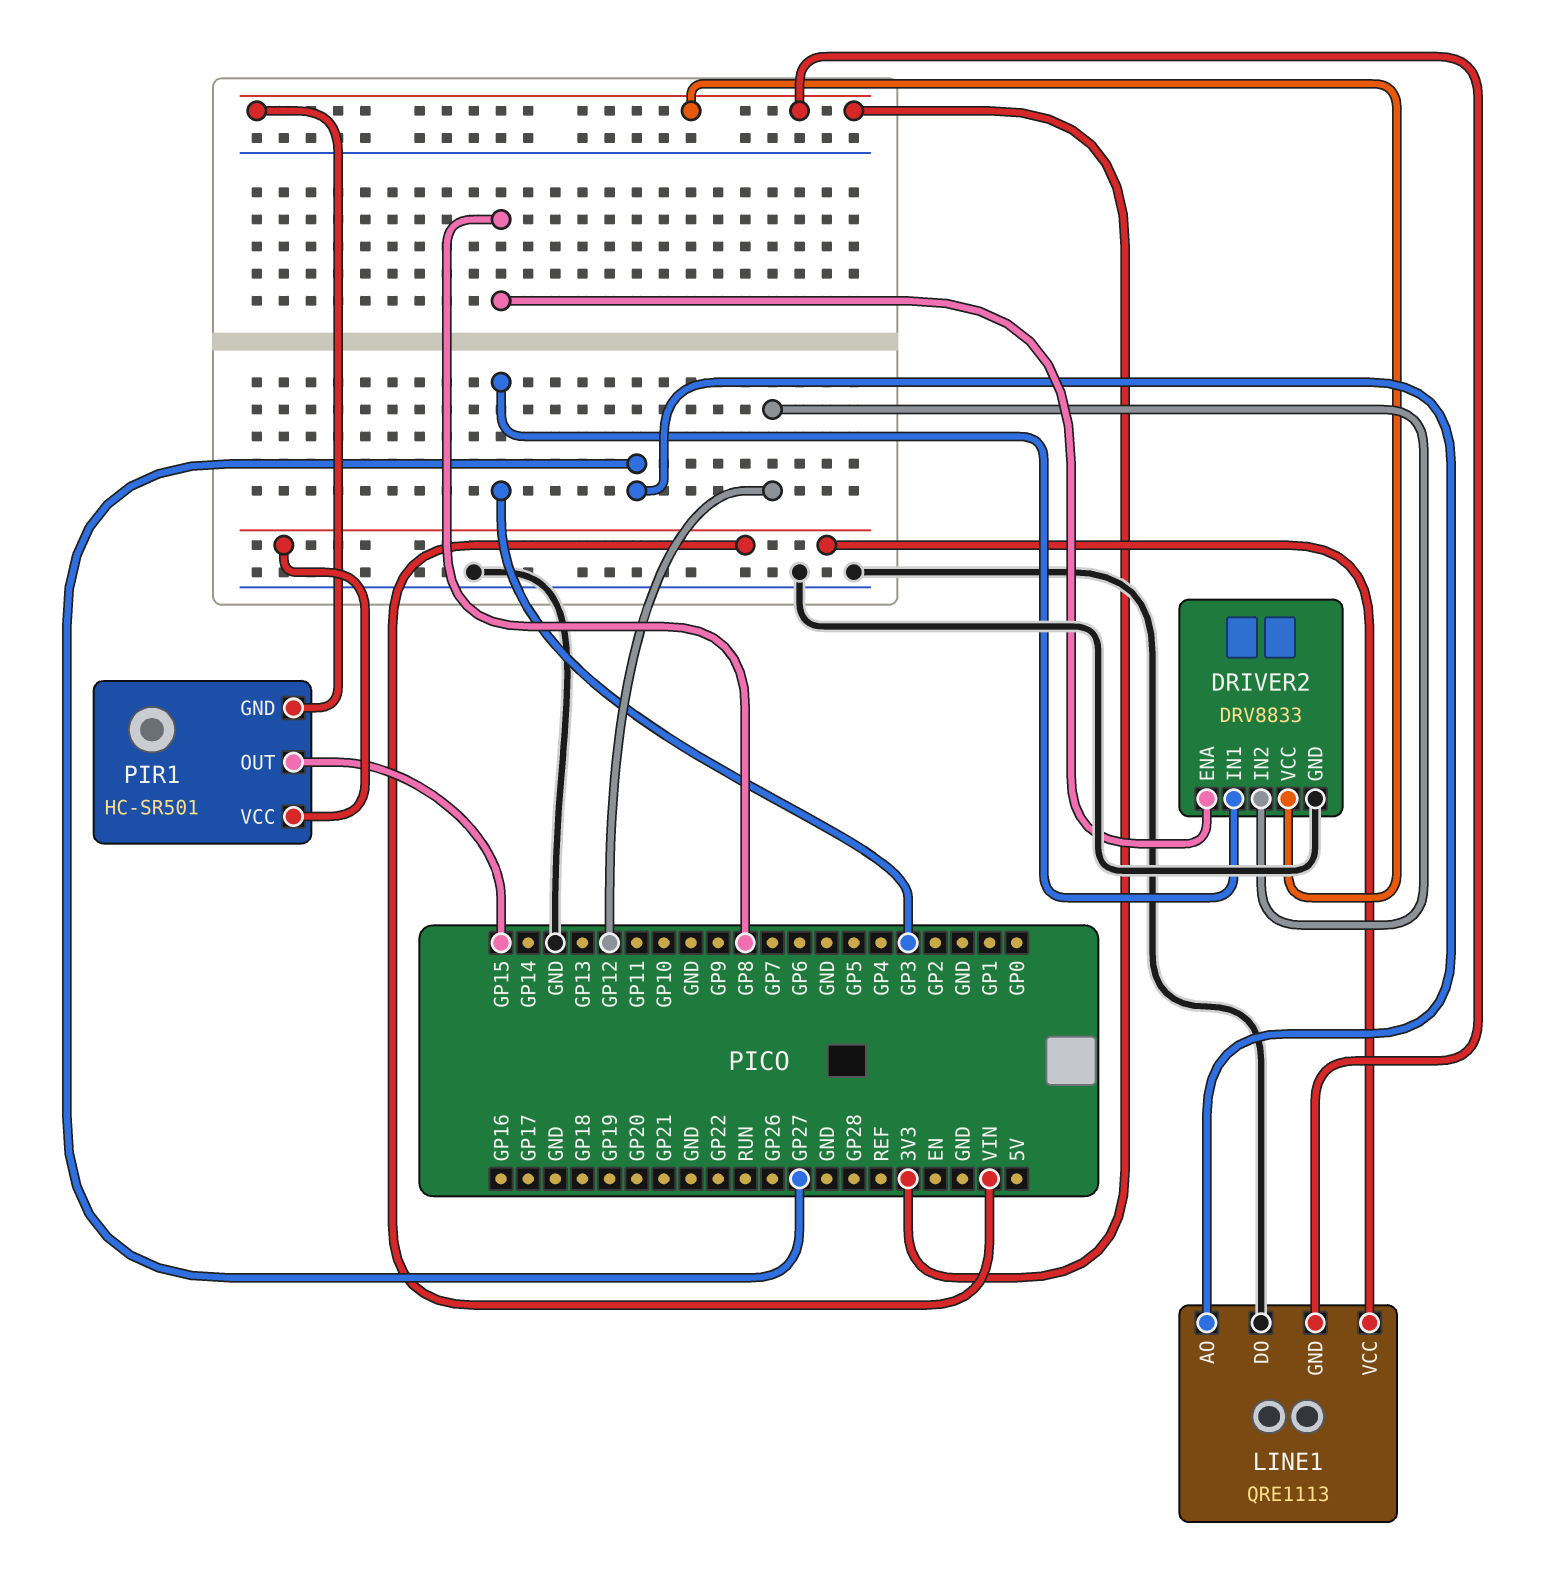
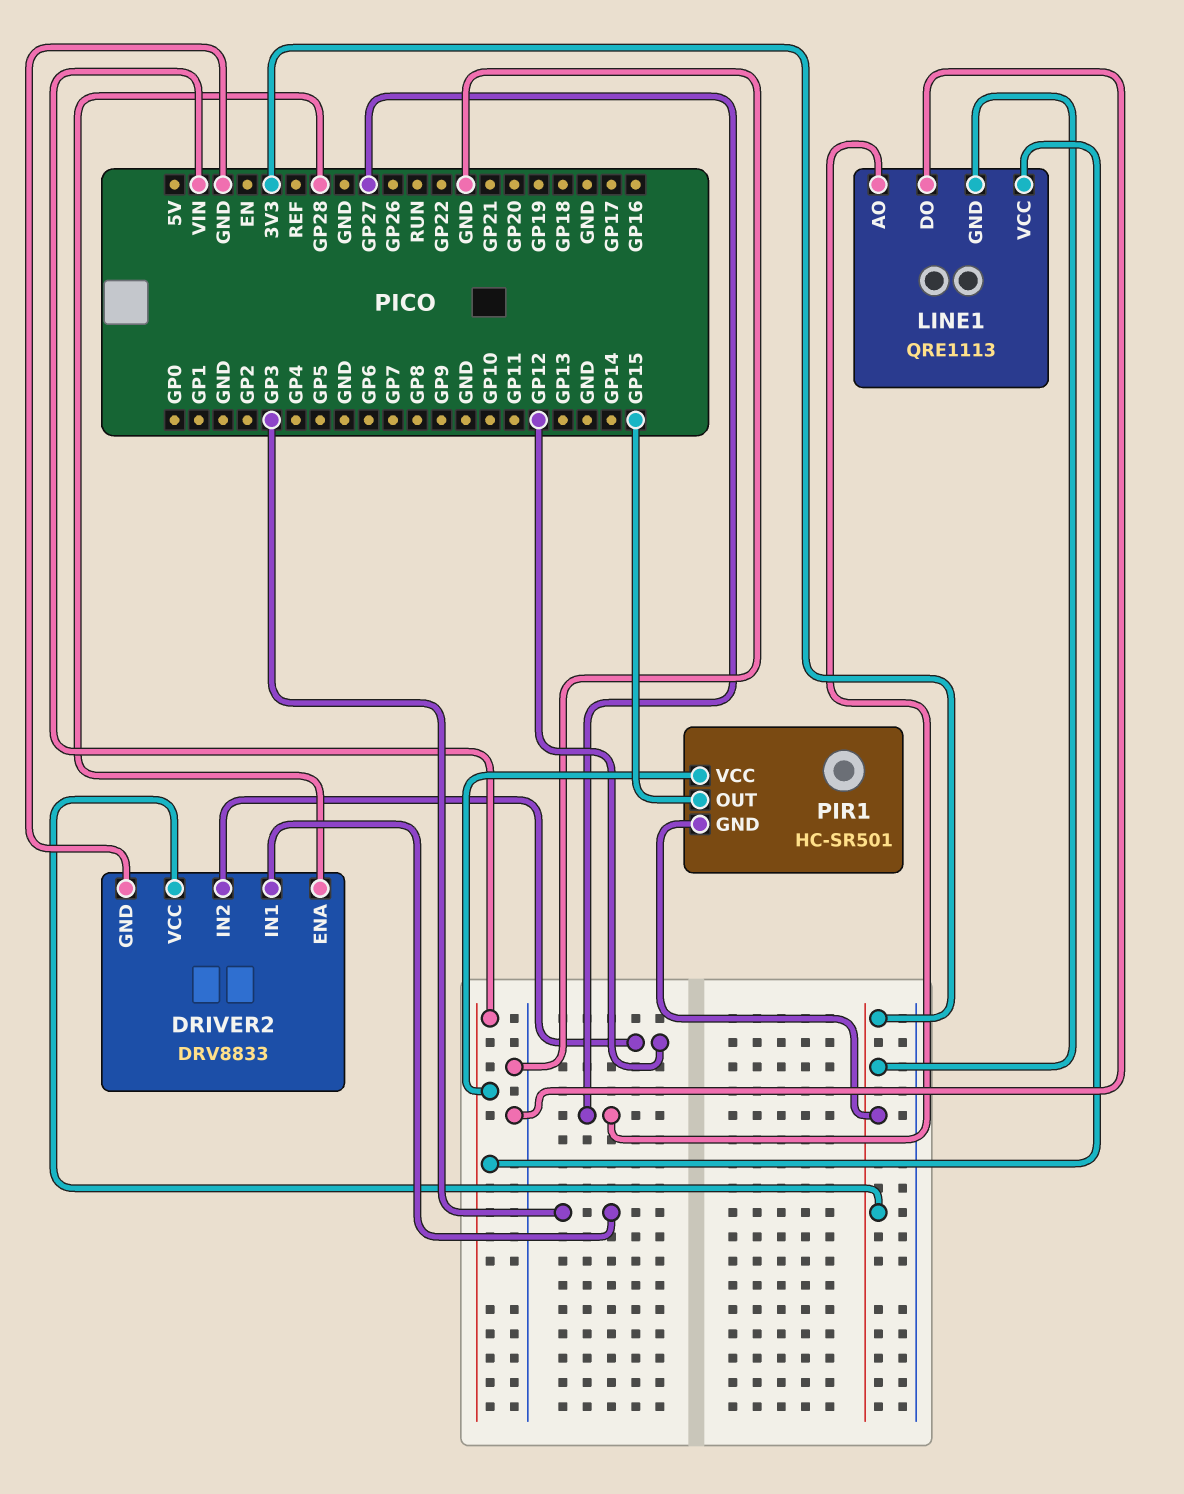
DRIVER2 pin ENA: GP8 -> GP28

